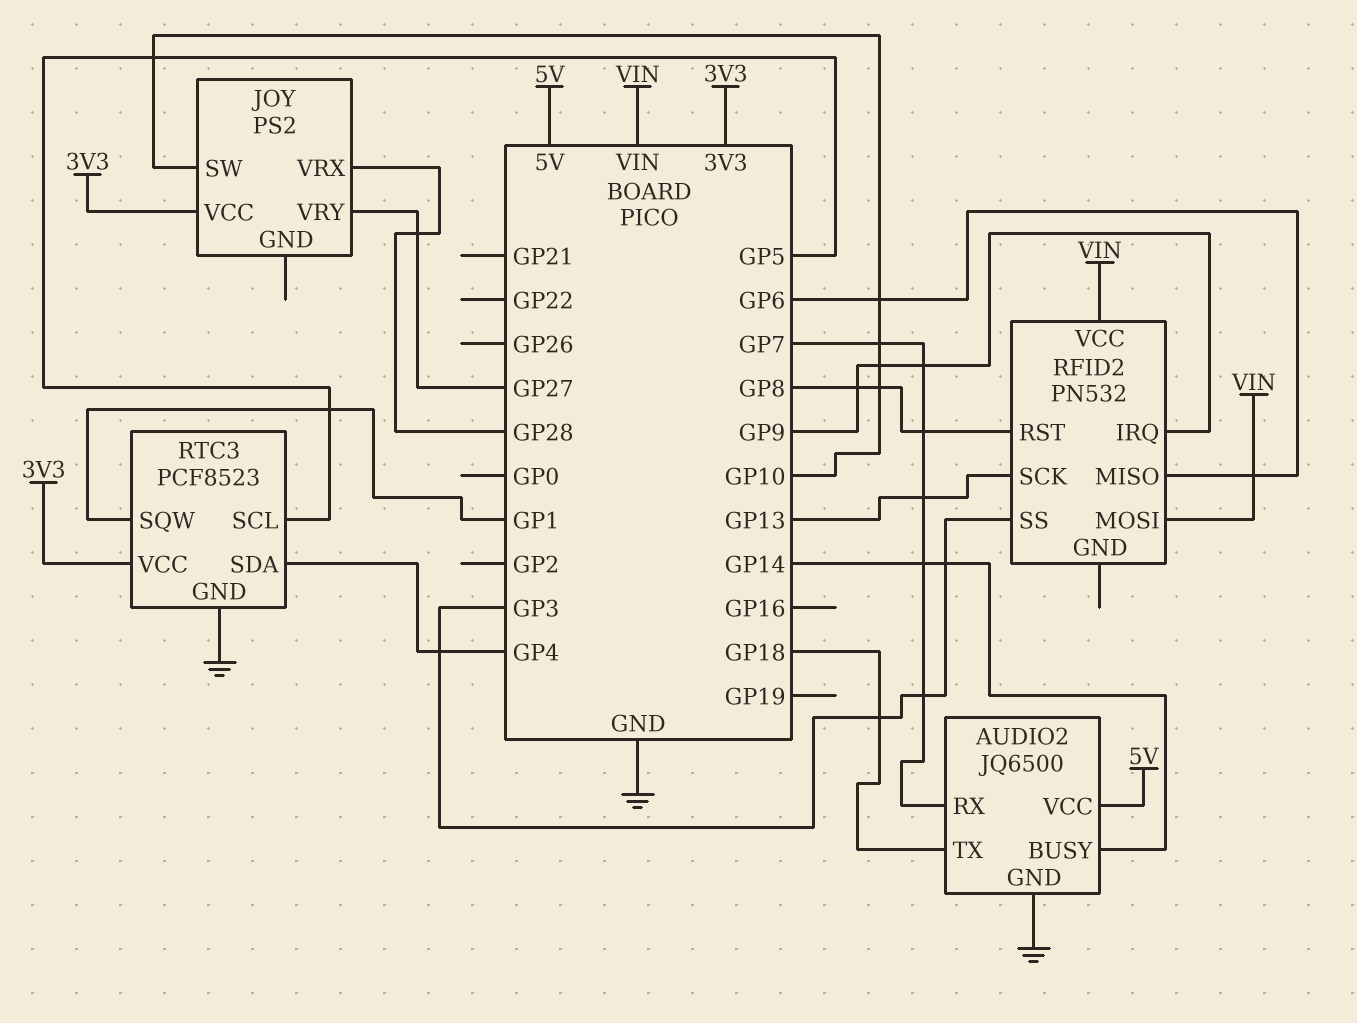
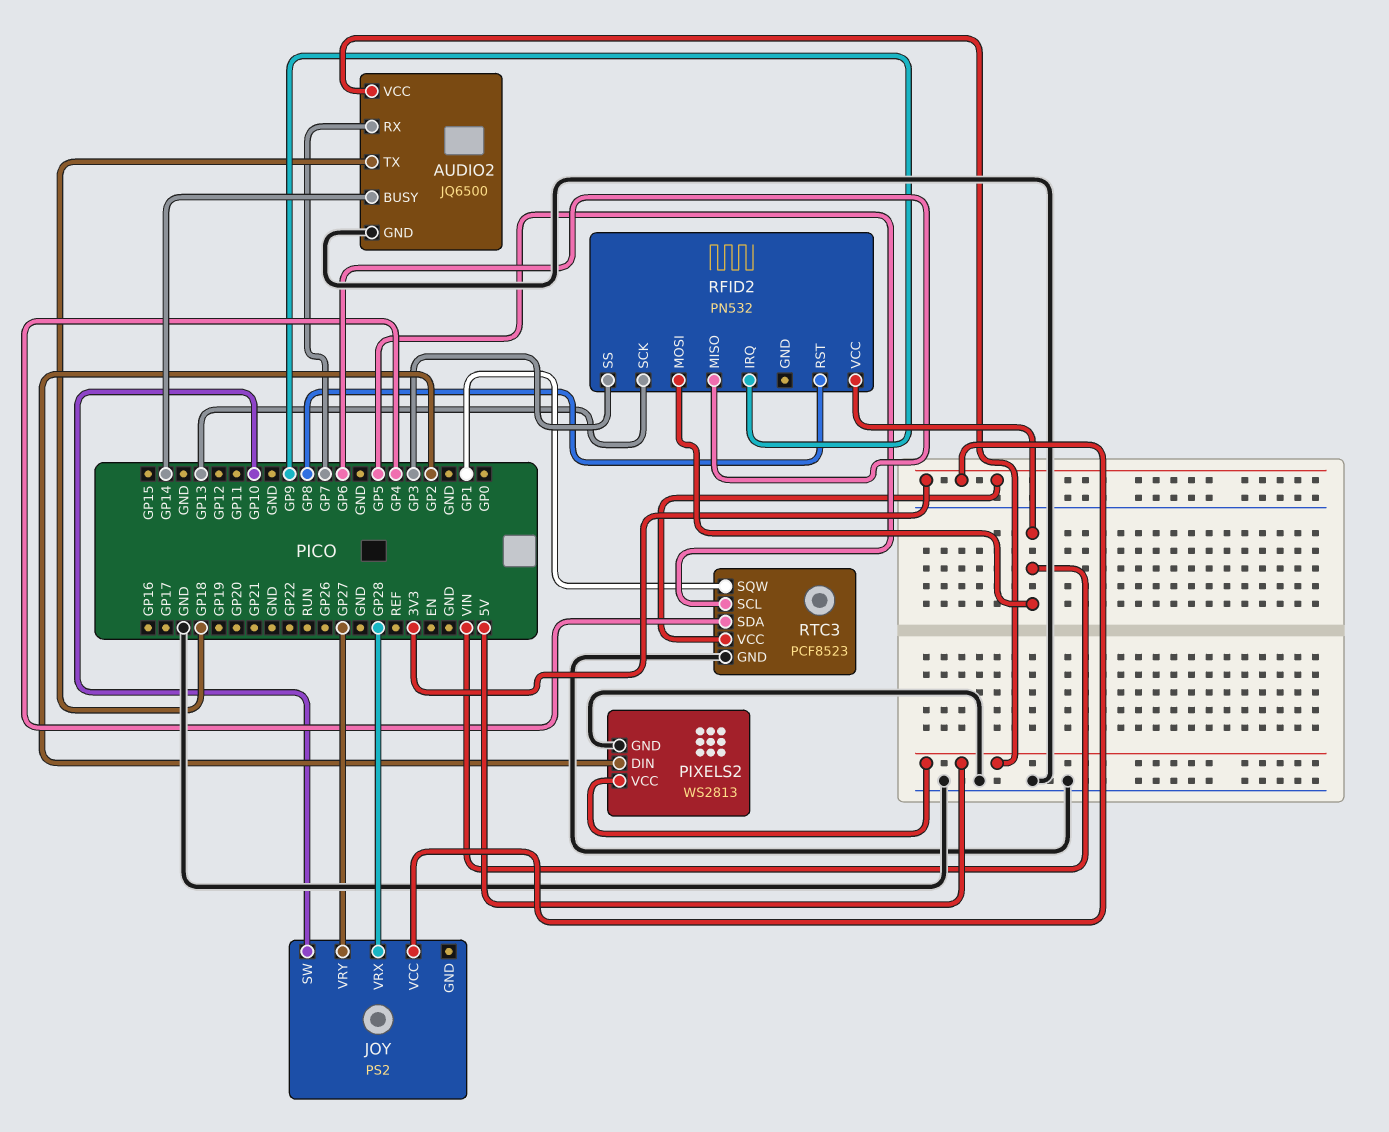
PIXELS2: none -> WS2813
PIXELS2 pin DIN: none -> GP2
PIXELS2 pin GND: none -> GND
PIXELS2 pin VCC: none -> 5V

